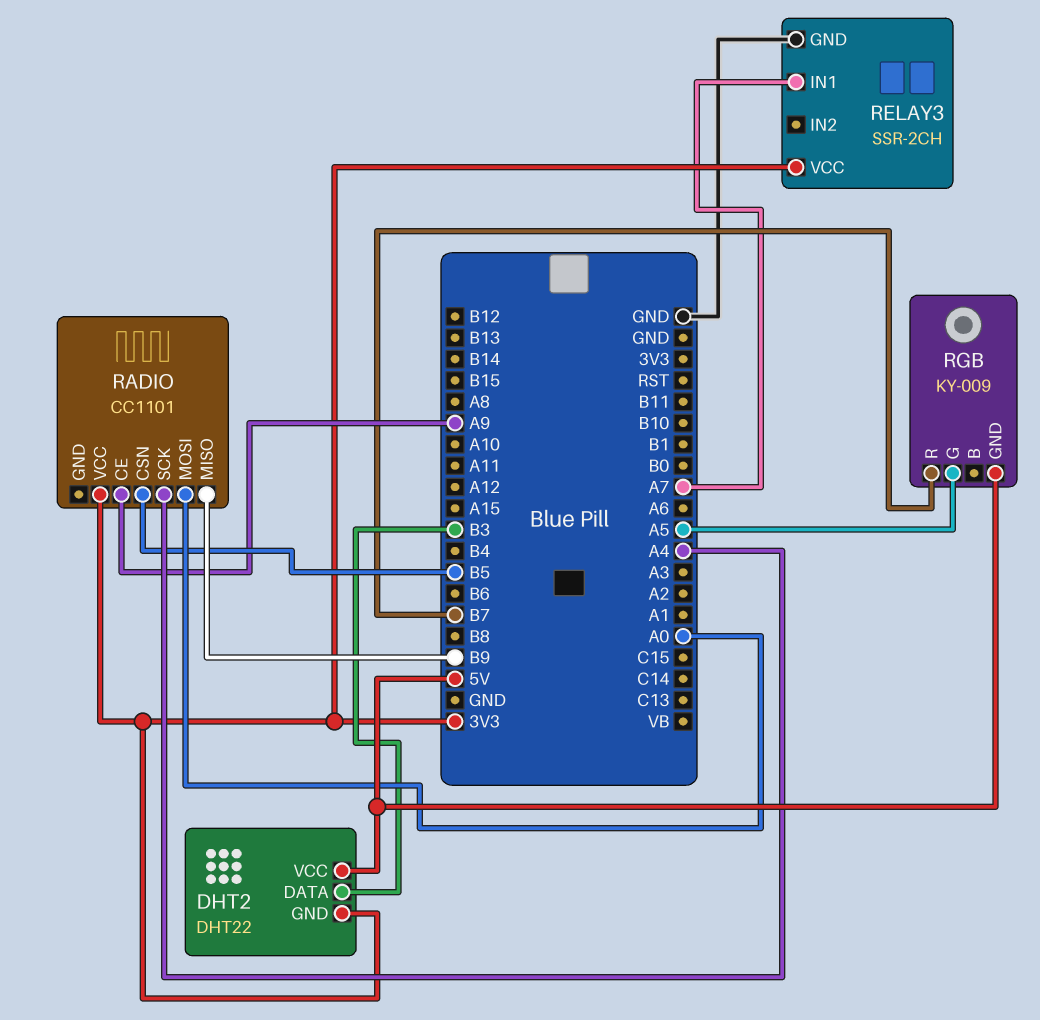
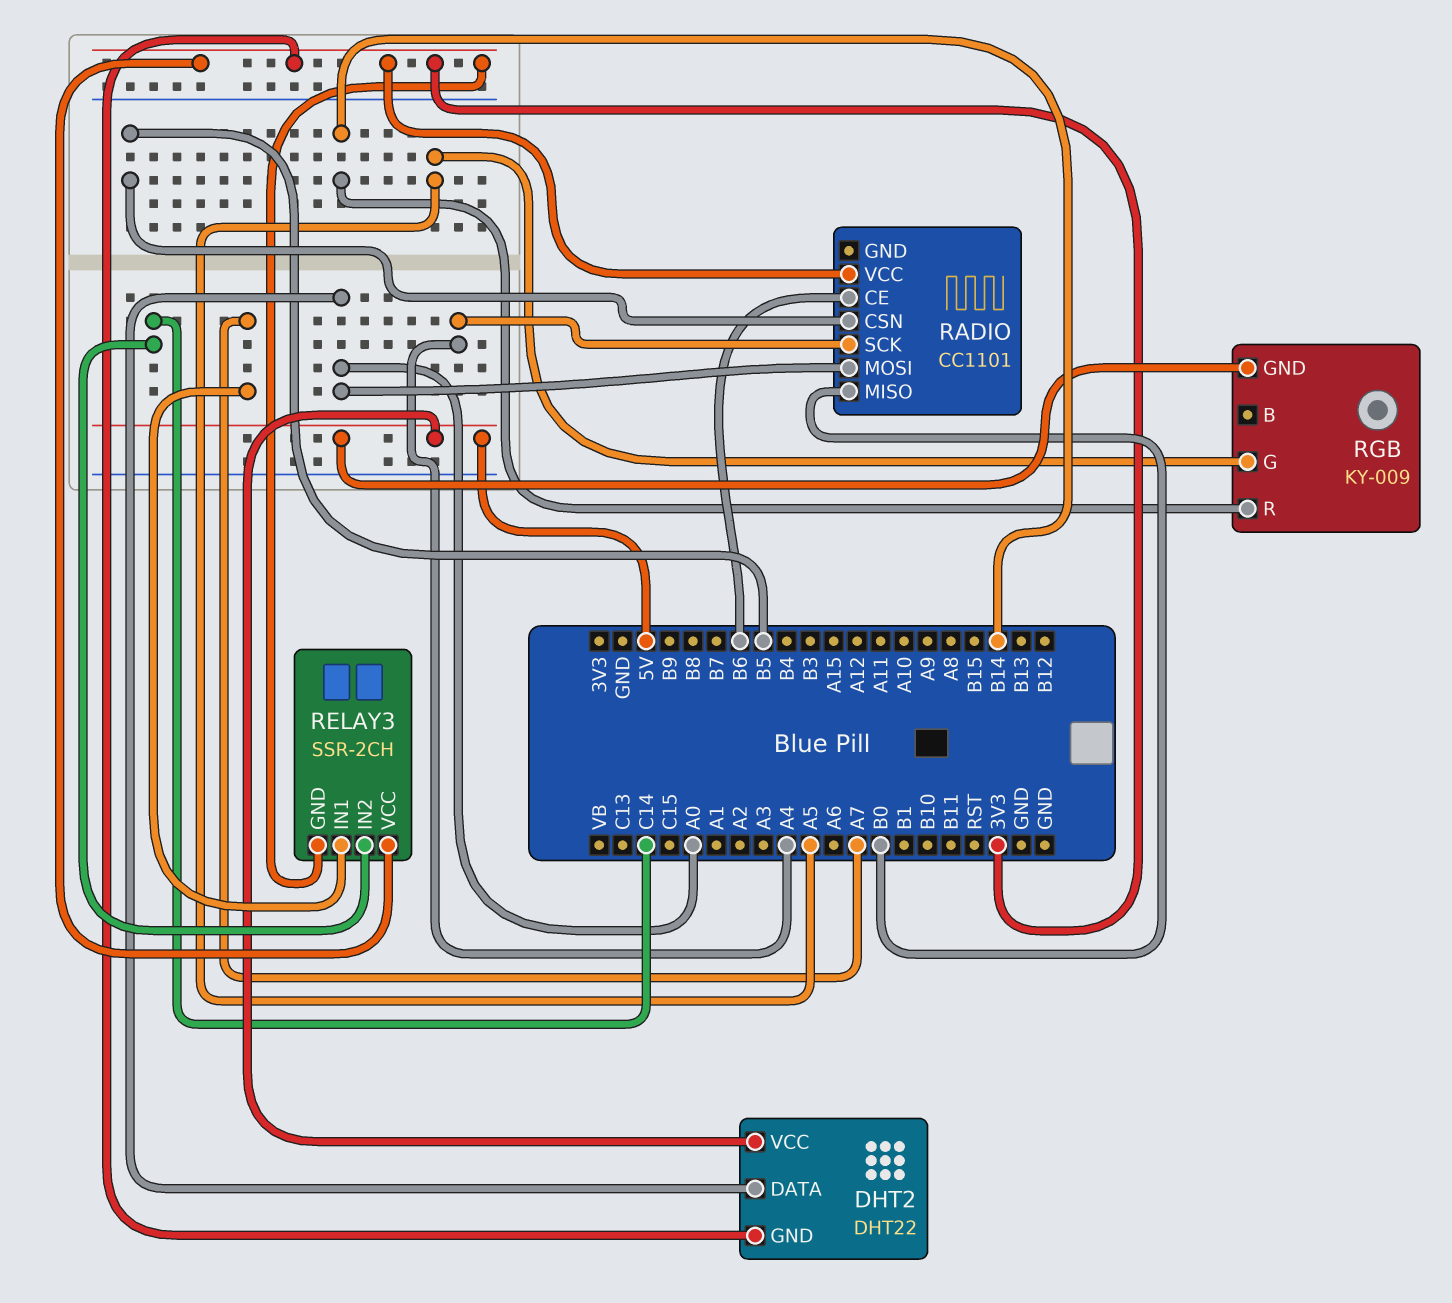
DHT2 pin DATA: B3 -> A0
RADIO pin CE: A9 -> B6
RADIO pin MISO: B9 -> B0
RELAY3 pin GND: GND -> 3V3
RELAY3 pin IN2: none -> C14
RGB pin R: B7 -> B14

